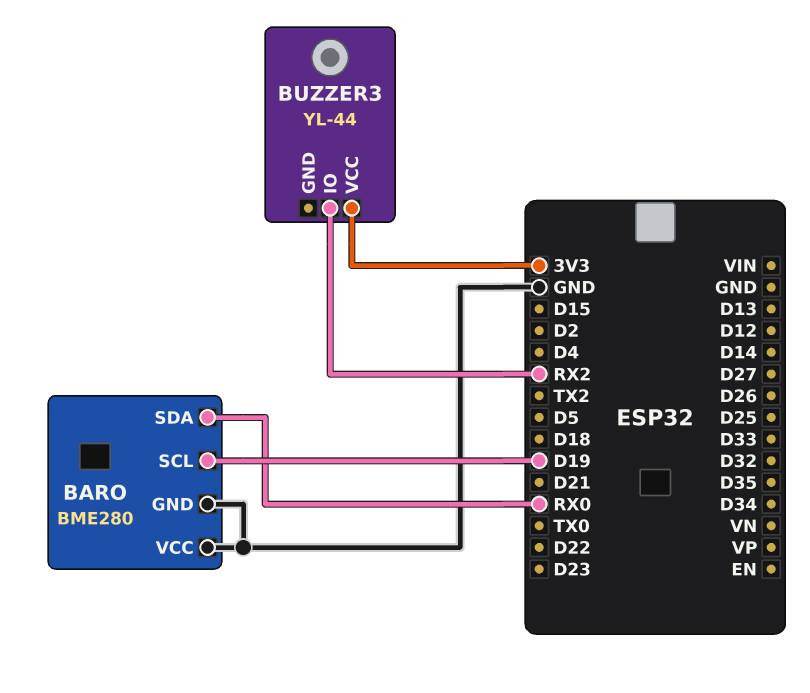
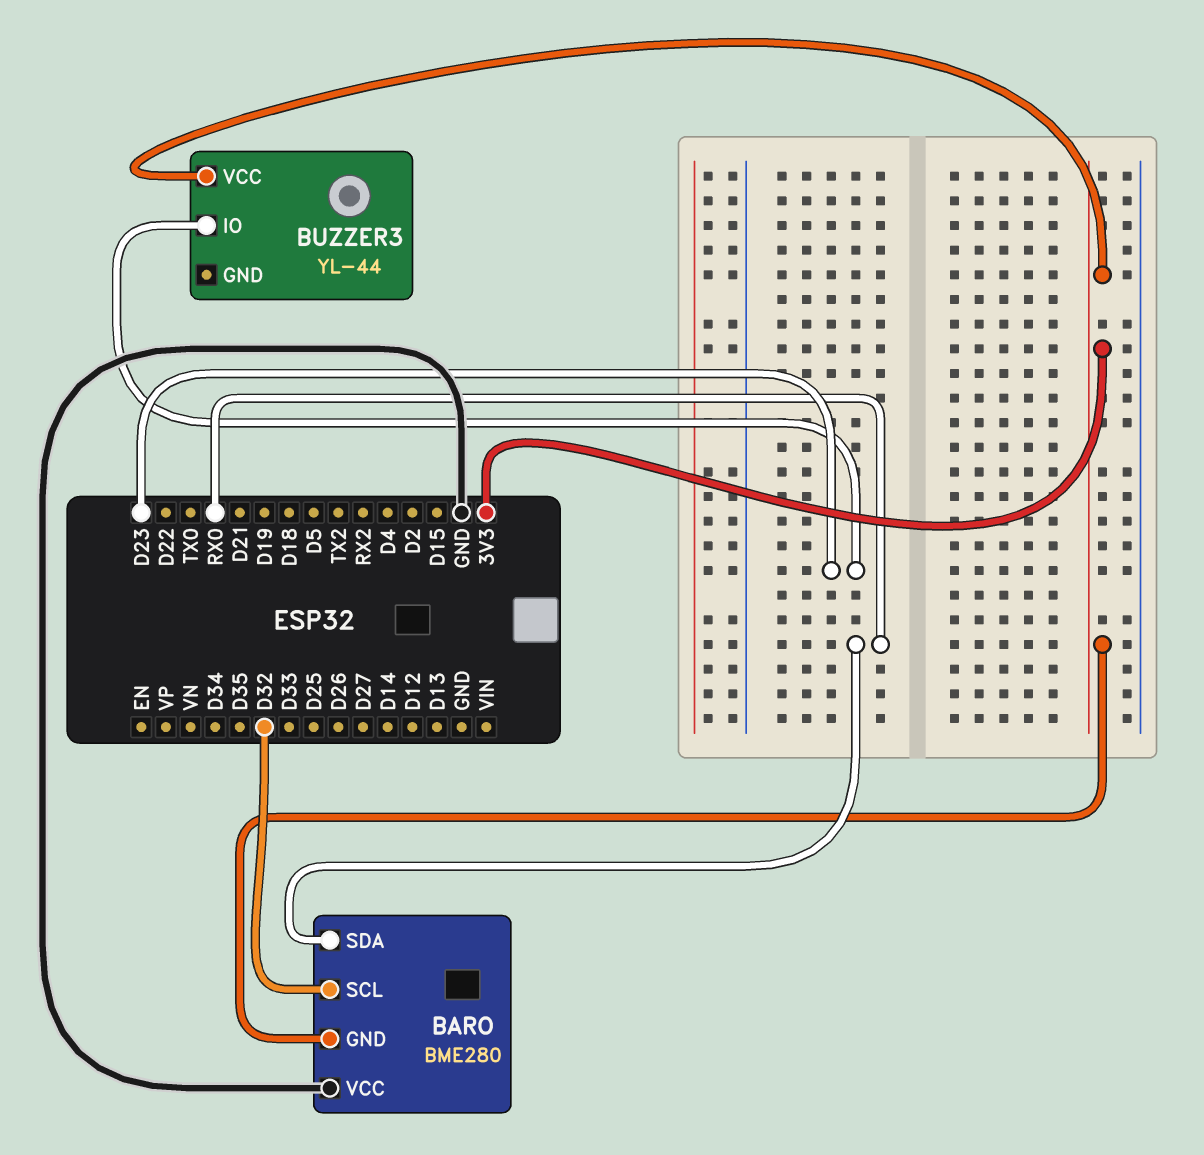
BARO pin GND: GND -> 3V3
BARO pin SCL: D19 -> D32
BUZZER3 pin IO: RX2 -> D23

